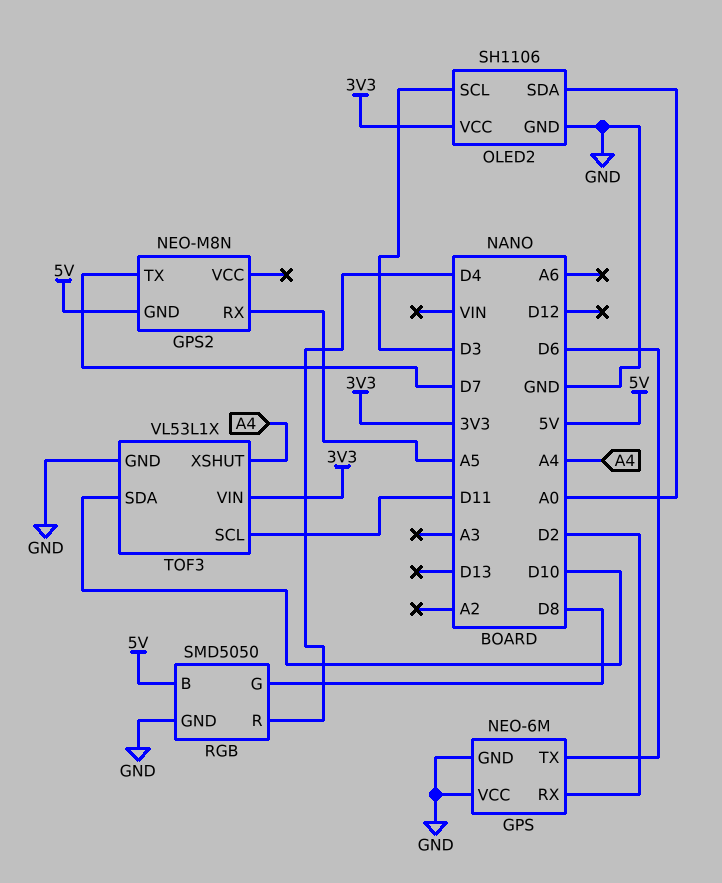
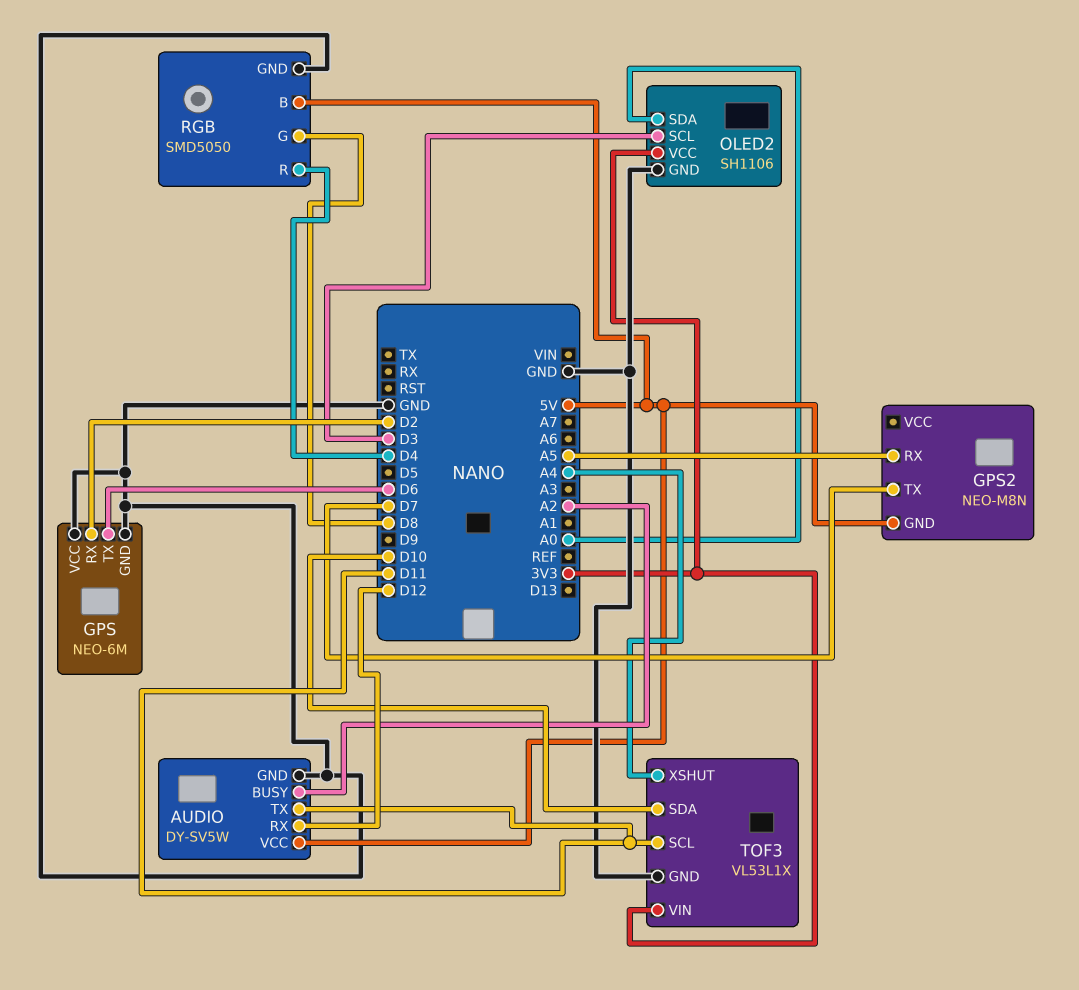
AUDIO: none -> DY-SV5W
AUDIO pin BUSY: none -> A2
AUDIO pin GND: none -> GND
AUDIO pin RX: none -> D12
AUDIO pin TX: none -> D11
AUDIO pin VCC: none -> 5V

